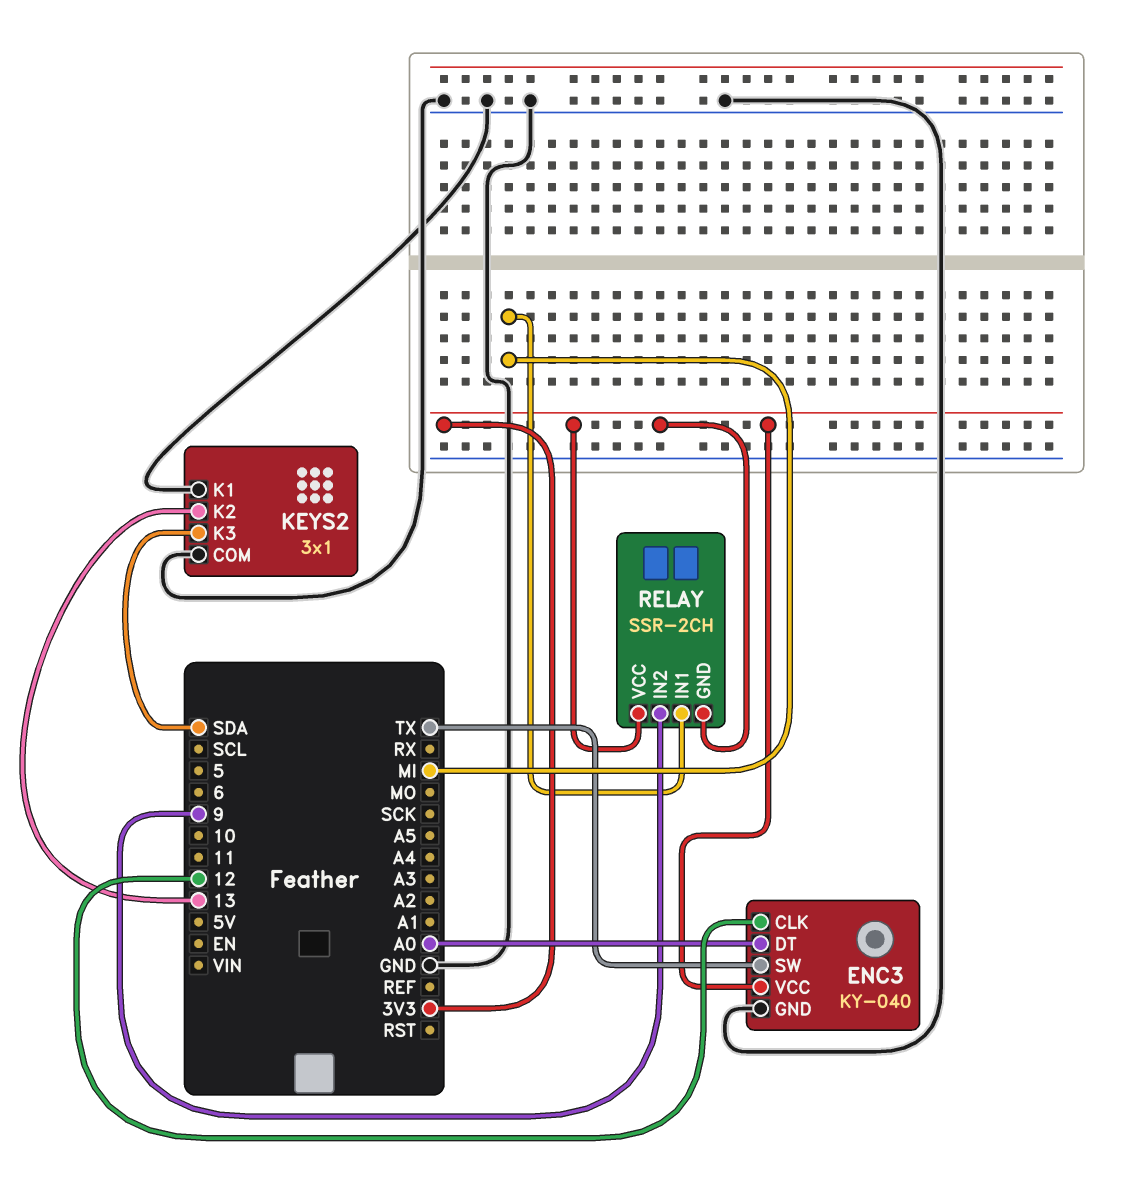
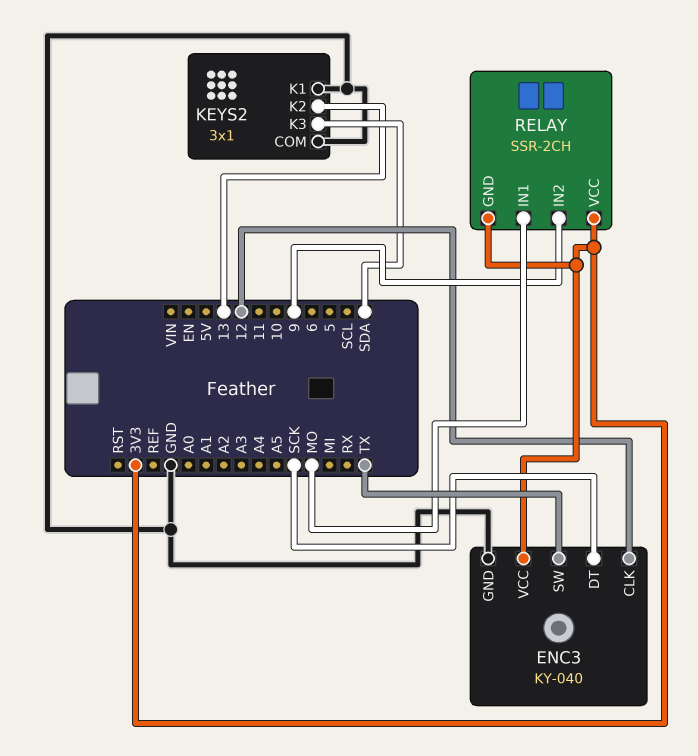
ENC3 pin DT: A0 -> SCK
RELAY pin IN1: MI -> MO

